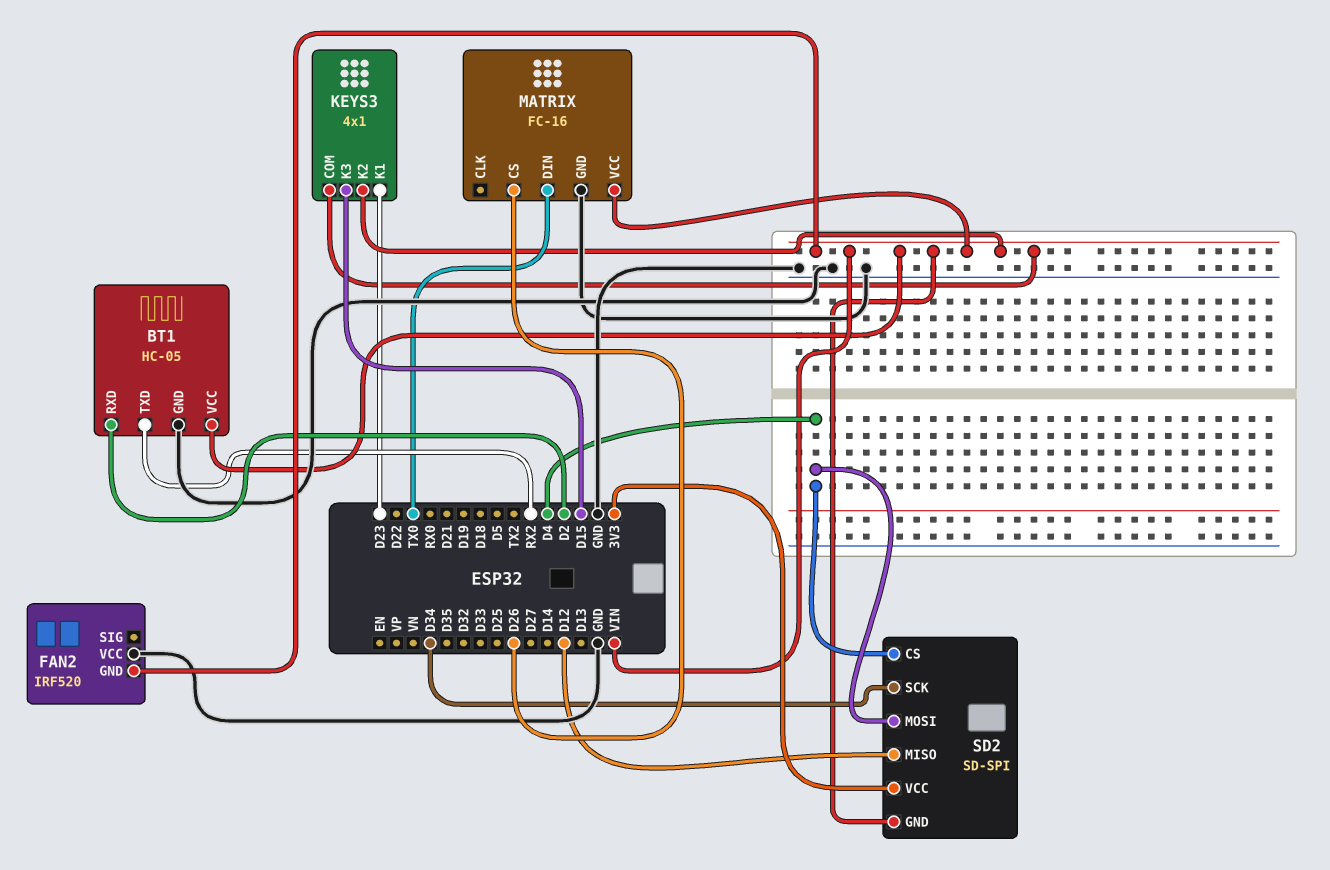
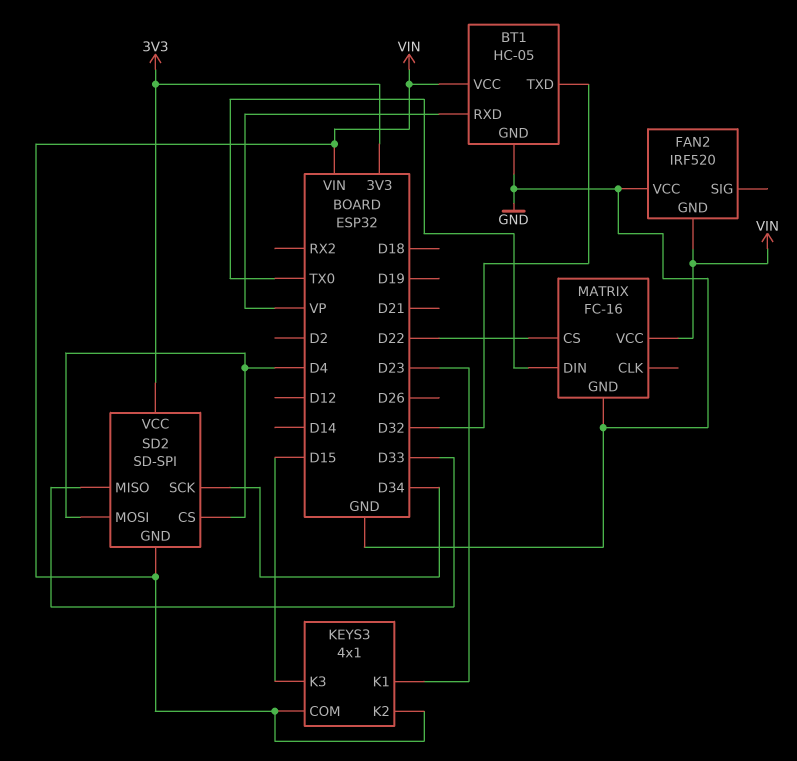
BT1 pin RXD: D2 -> VP
BT1 pin TXD: RX2 -> D32
MATRIX pin CS: D26 -> D22
SD2 pin MISO: D12 -> D33

